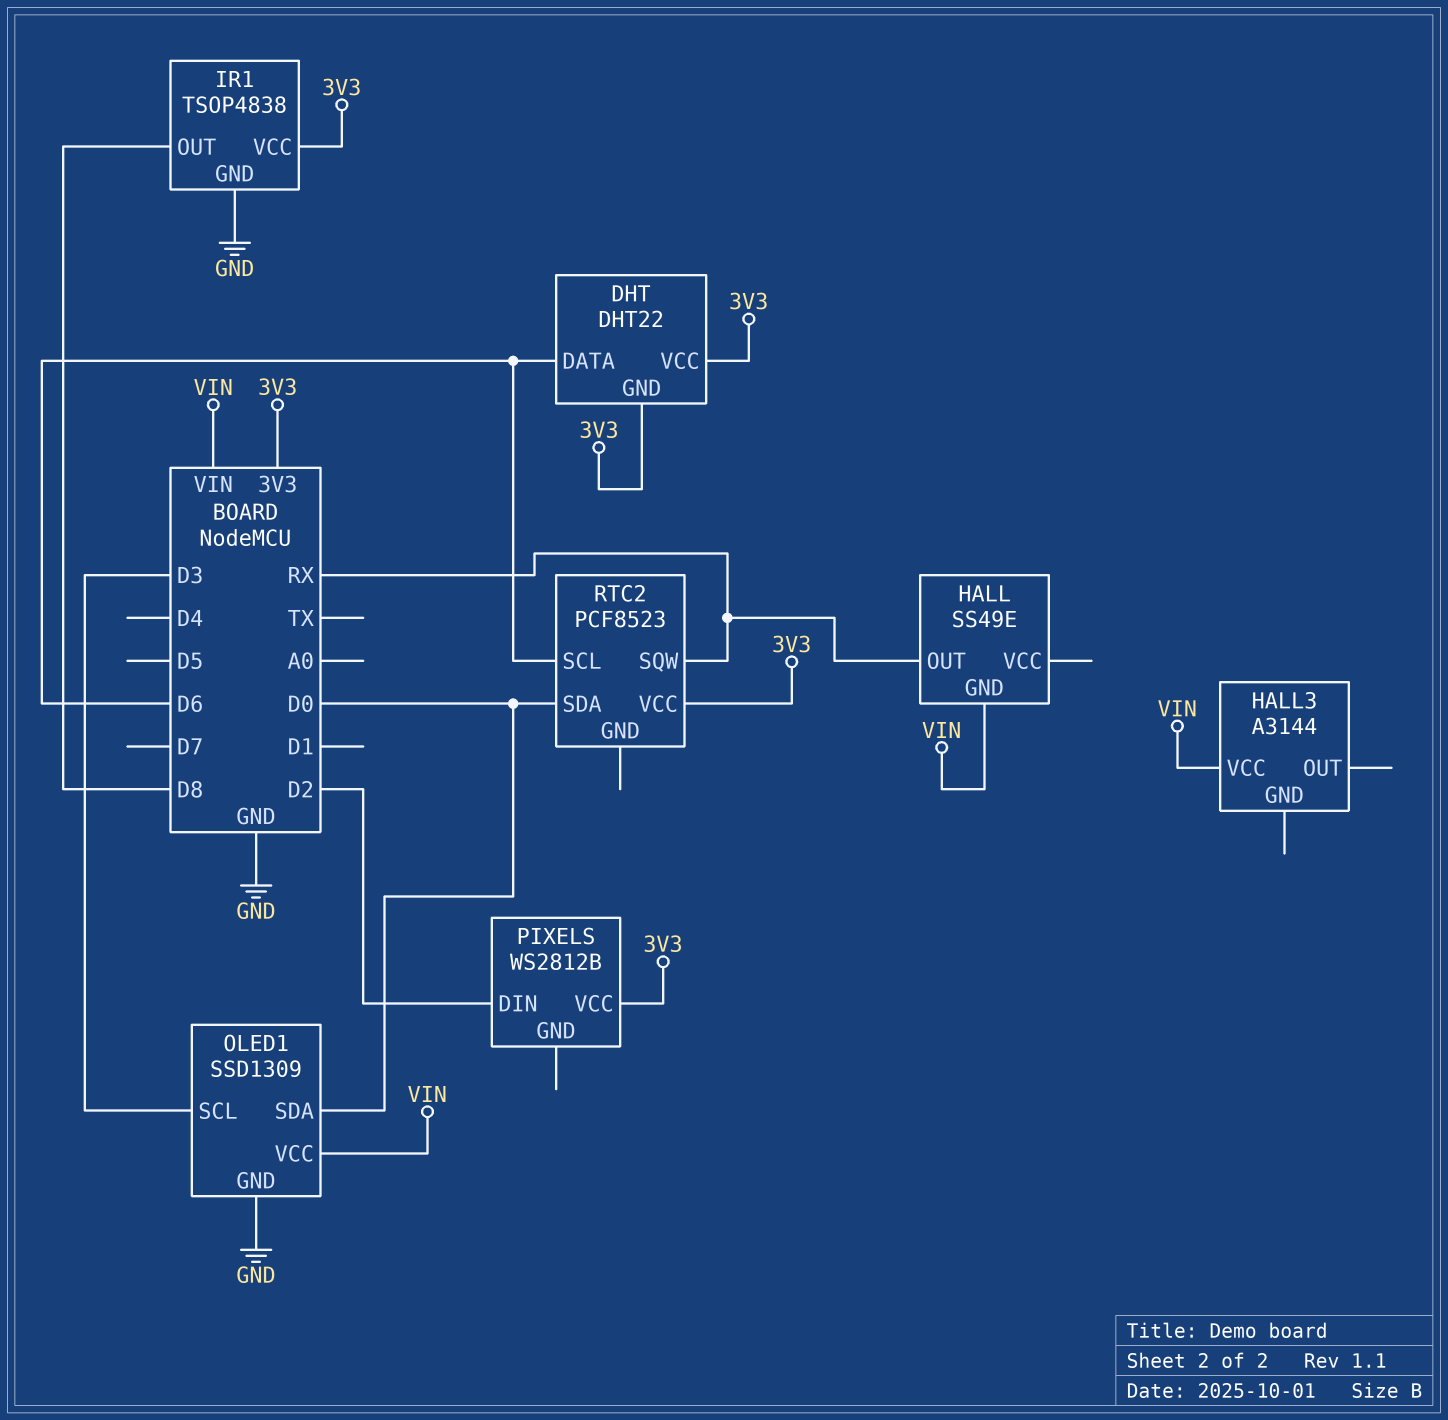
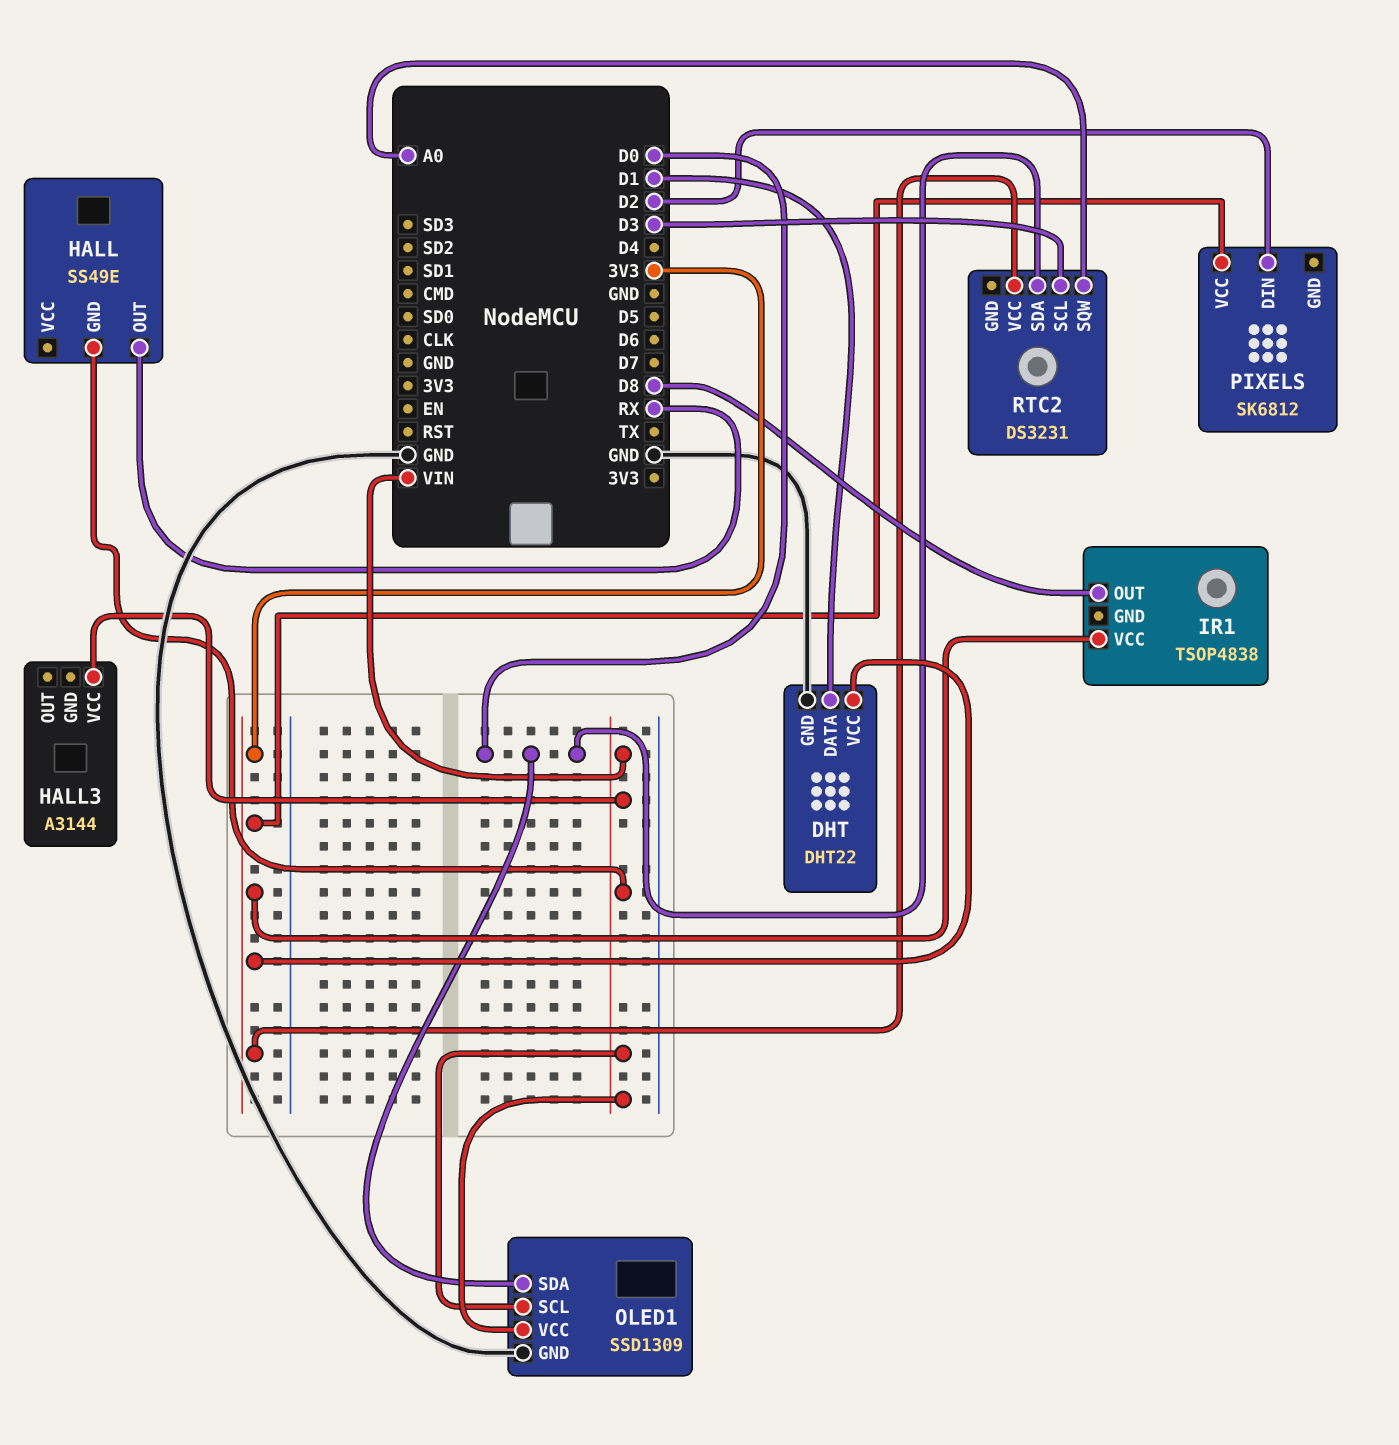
DHT pin DATA: D6 -> D1
DHT pin GND: 3V3 -> GND
IR1 pin GND: GND -> none
OLED1 pin SCL: D3 -> VIN
PIXELS: WS2812B -> SK6812
RTC2: PCF8523 -> DS3231
RTC2 pin SCL: D6 -> D3
RTC2 pin SQW: RX -> A0

